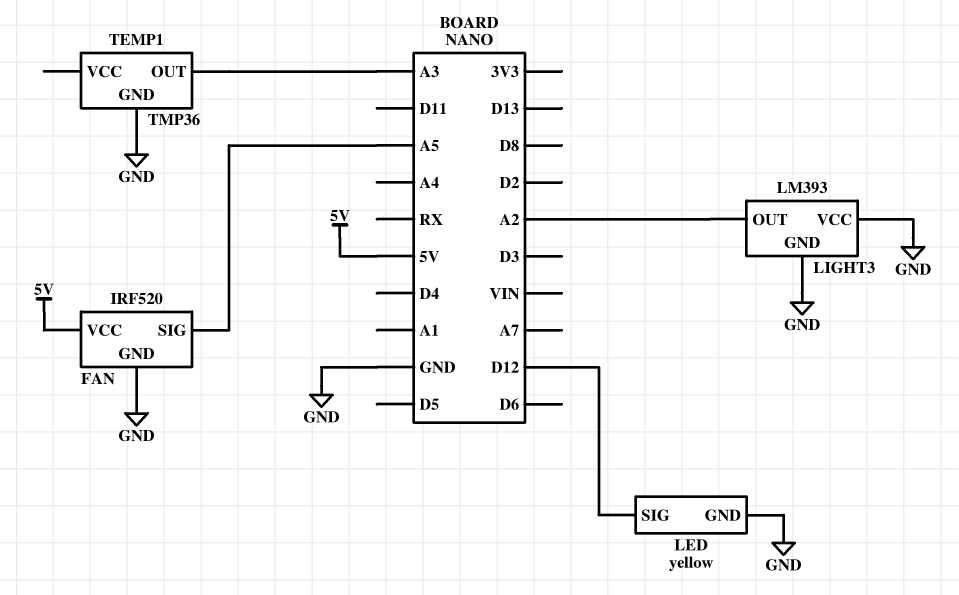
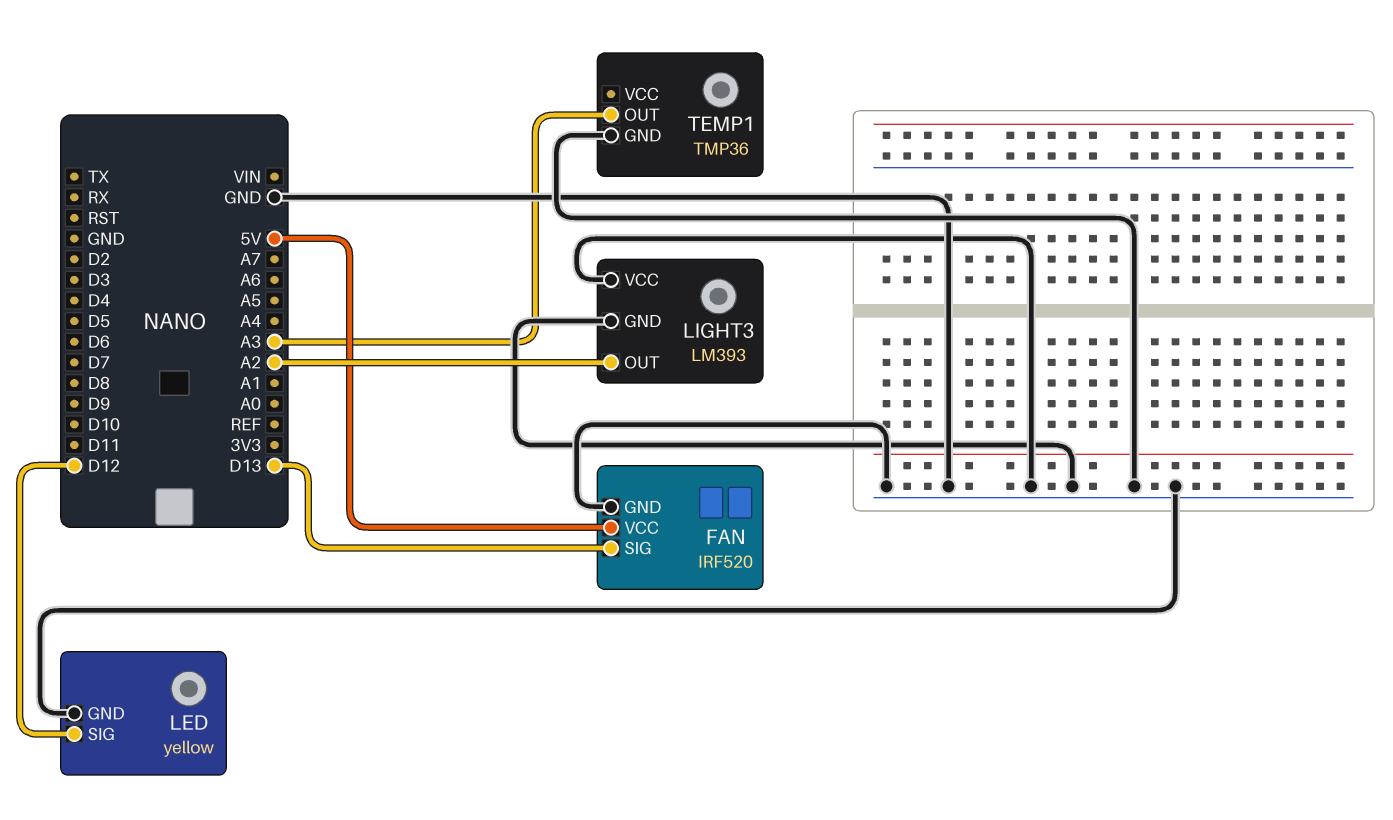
FAN pin SIG: A5 -> D13

